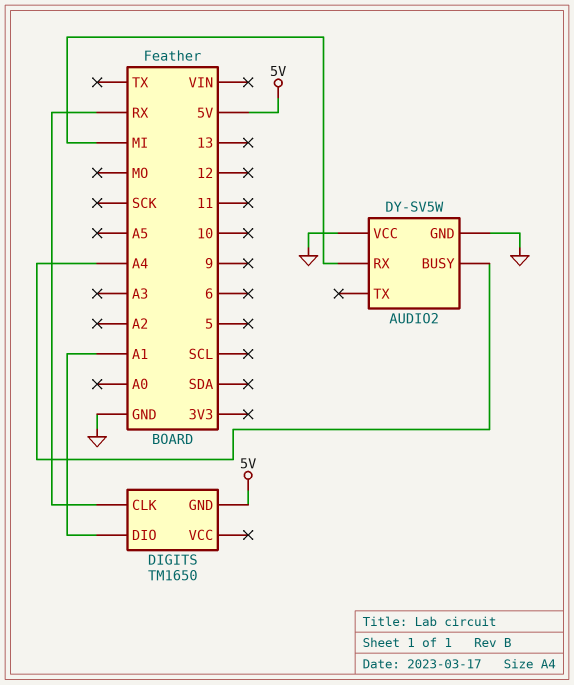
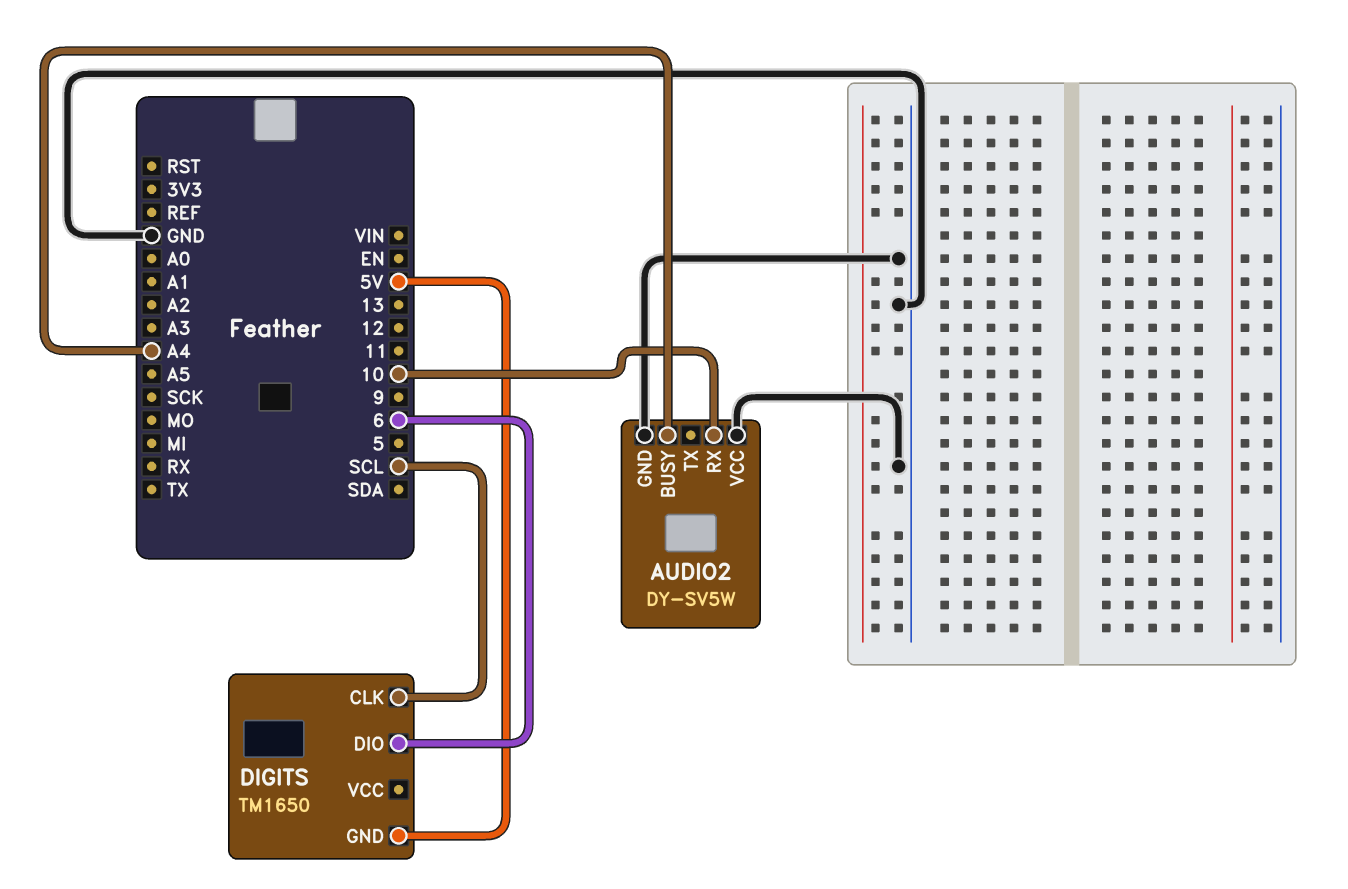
AUDIO2 pin RX: MI -> 10
DIGITS pin CLK: RX -> SCL
DIGITS pin DIO: A1 -> 6

